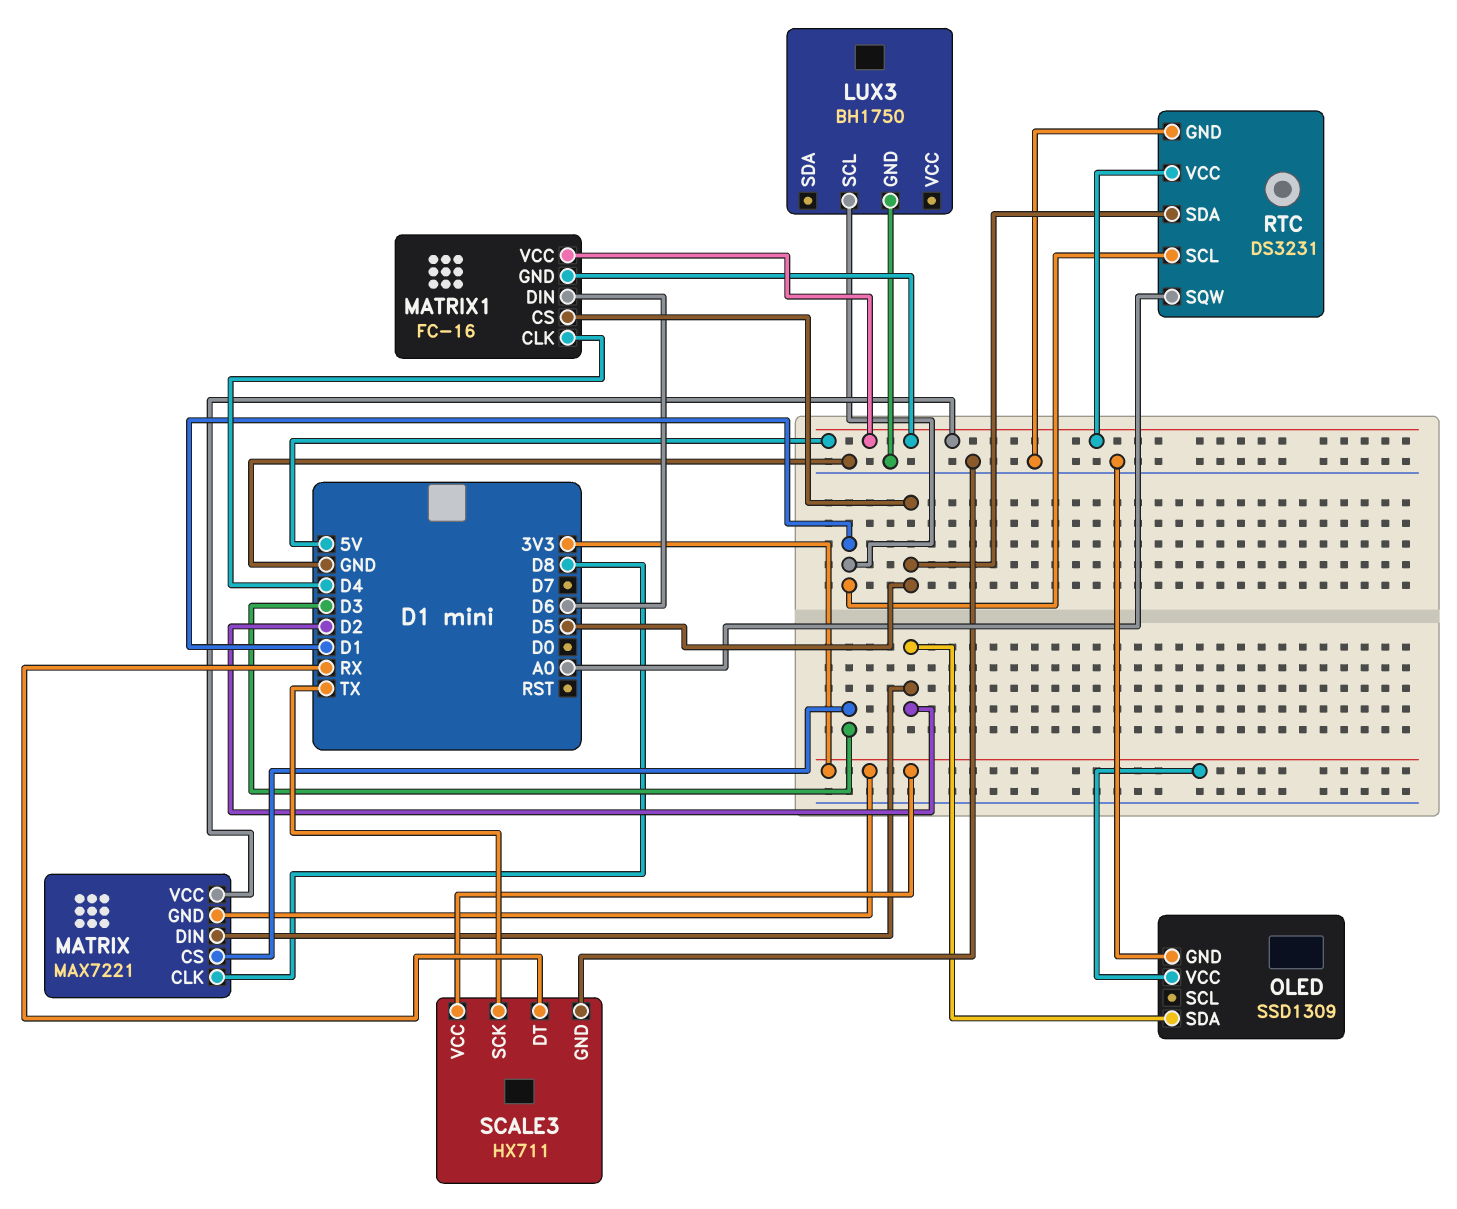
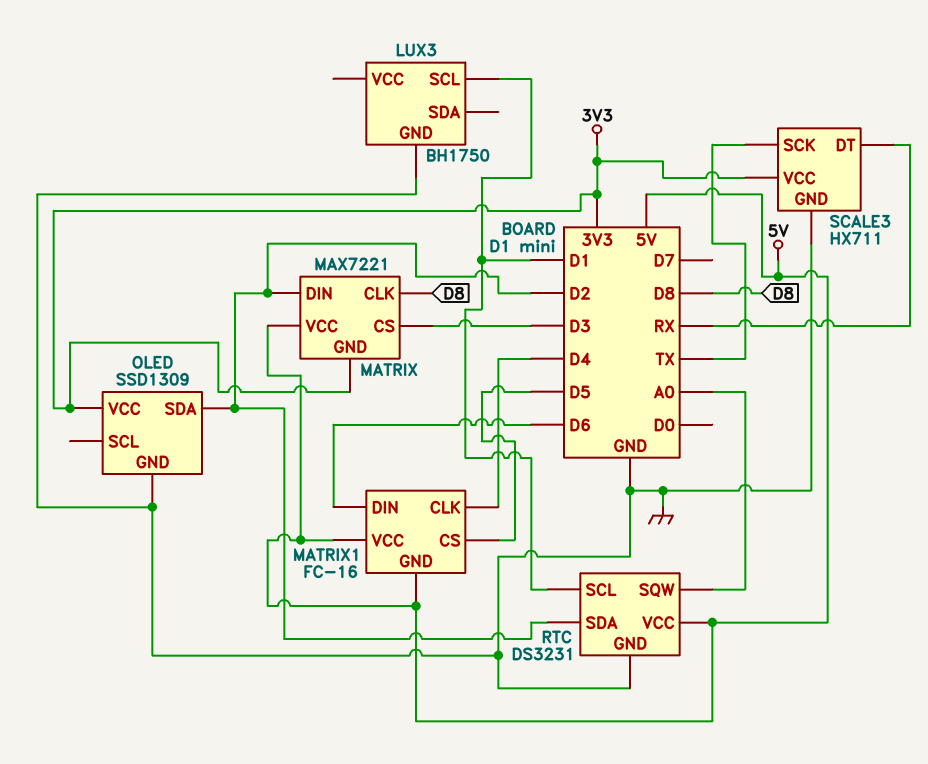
RTC pin SDA: D5 -> D2

